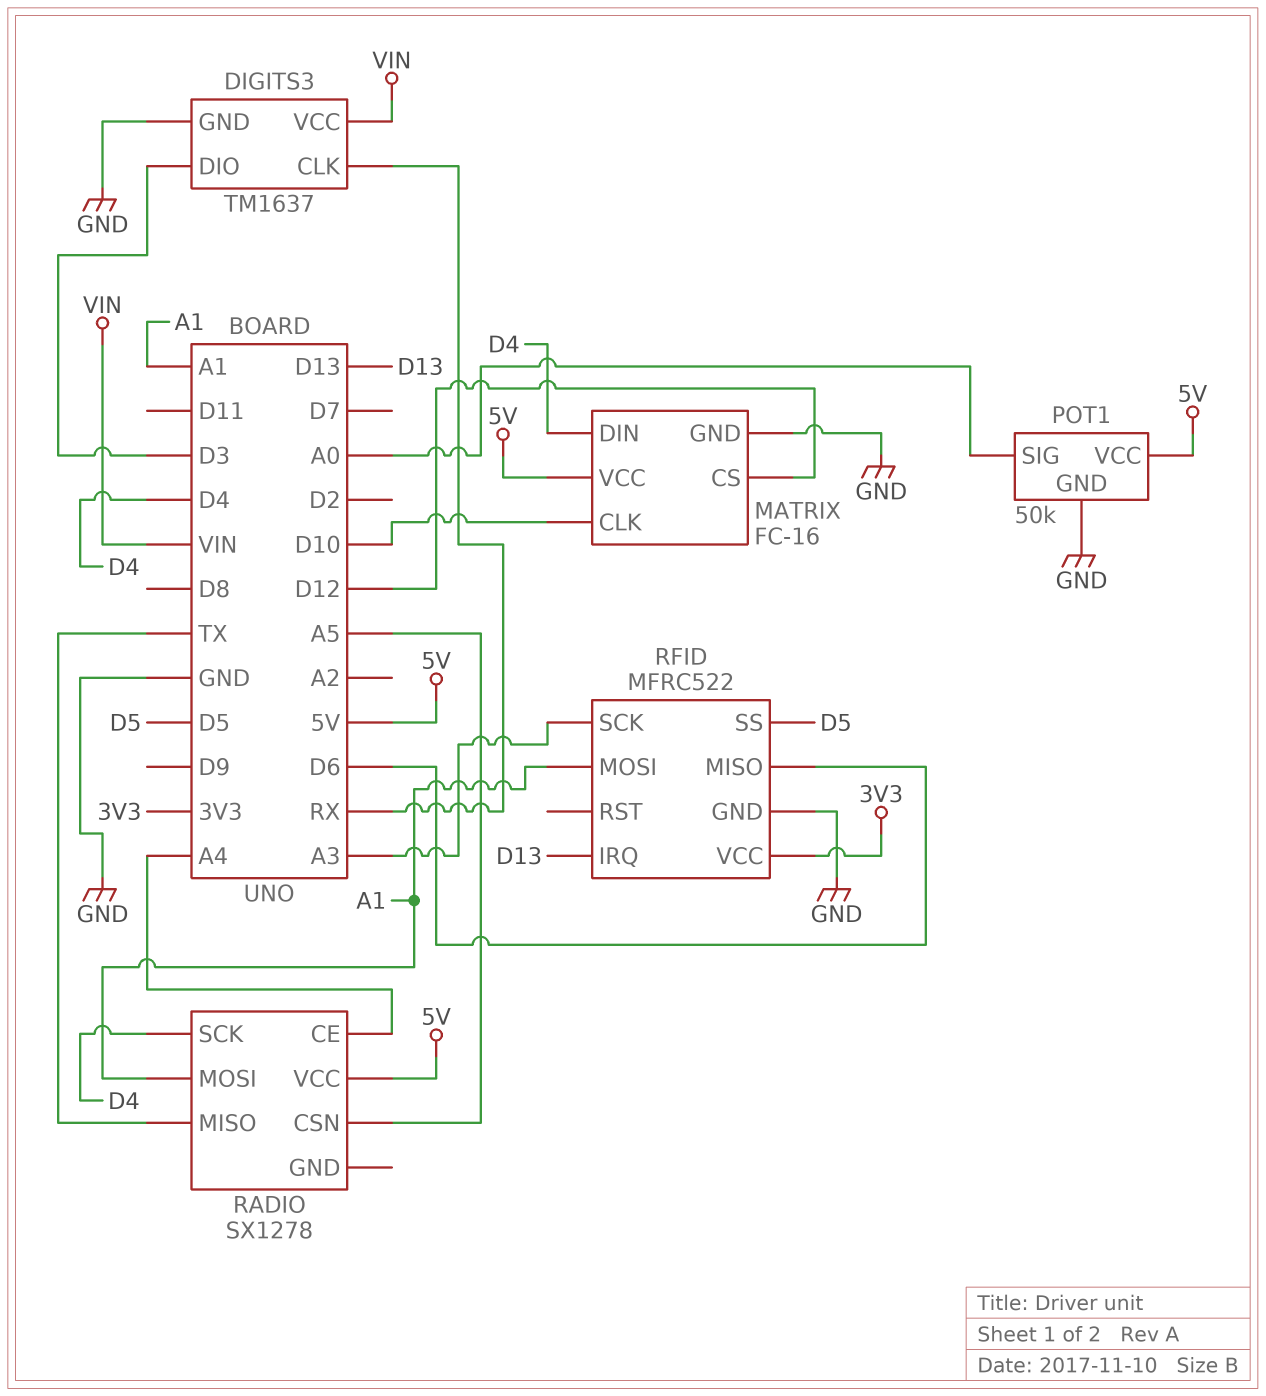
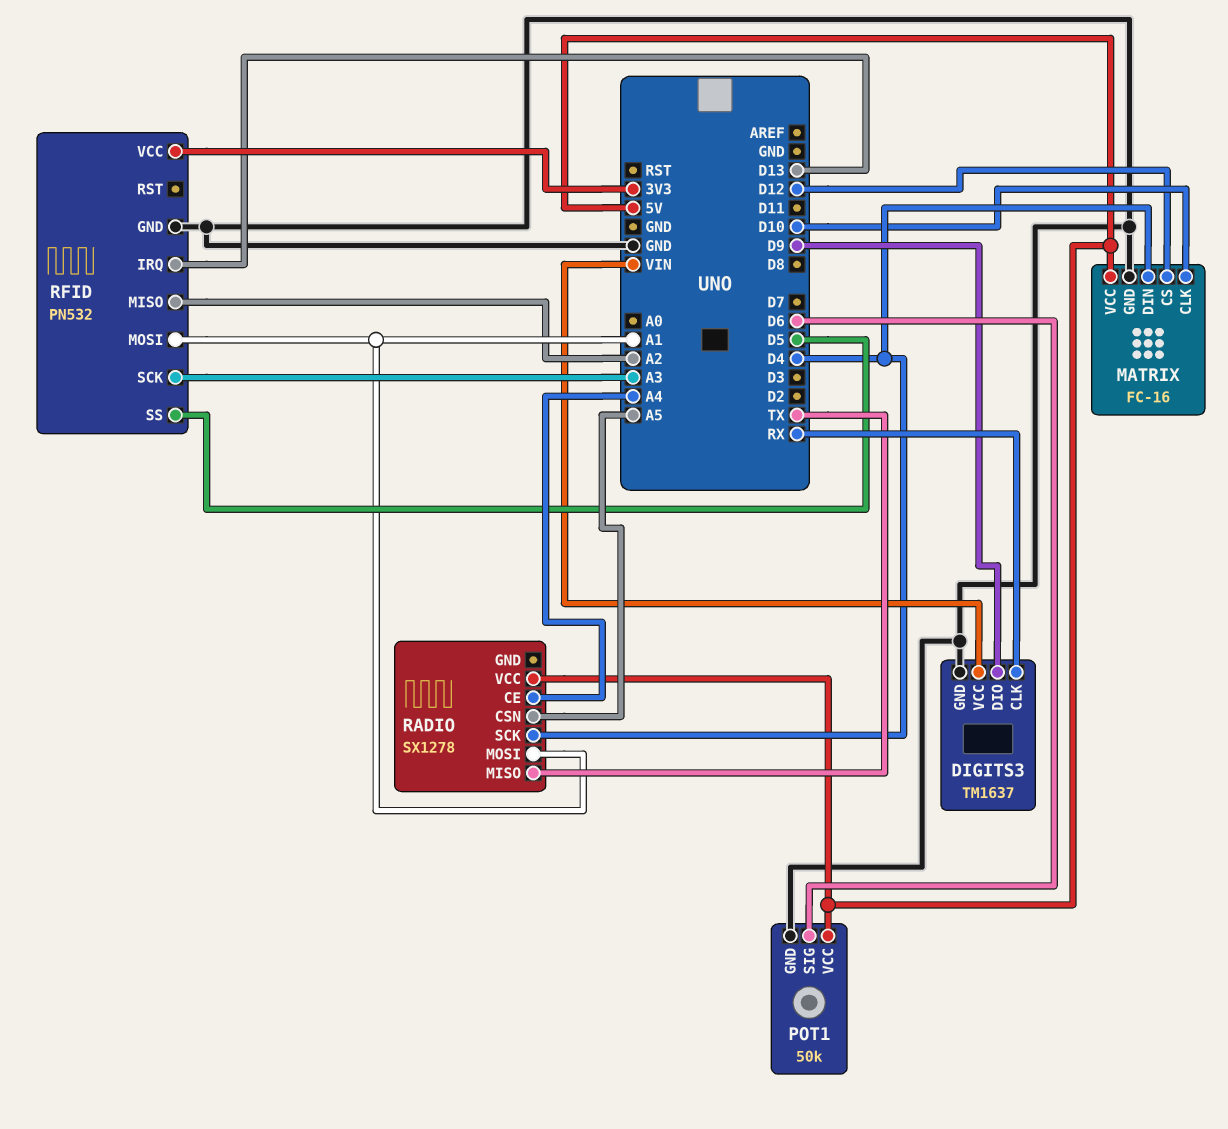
DIGITS3 pin DIO: D3 -> D9
POT1 pin SIG: A0 -> D6
RFID: MFRC522 -> PN532
RFID pin MISO: D6 -> A2

